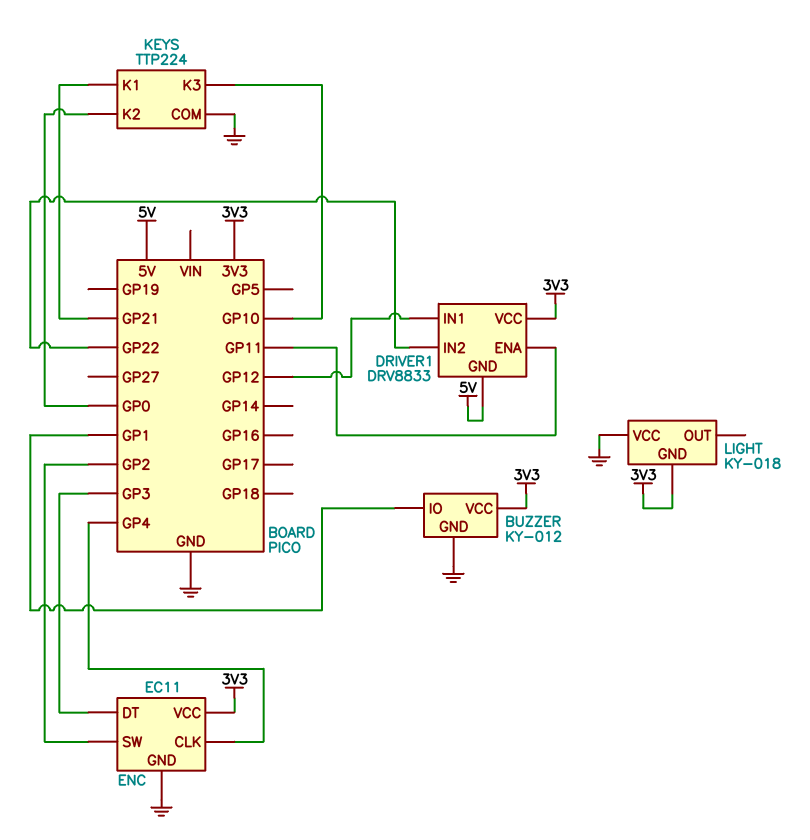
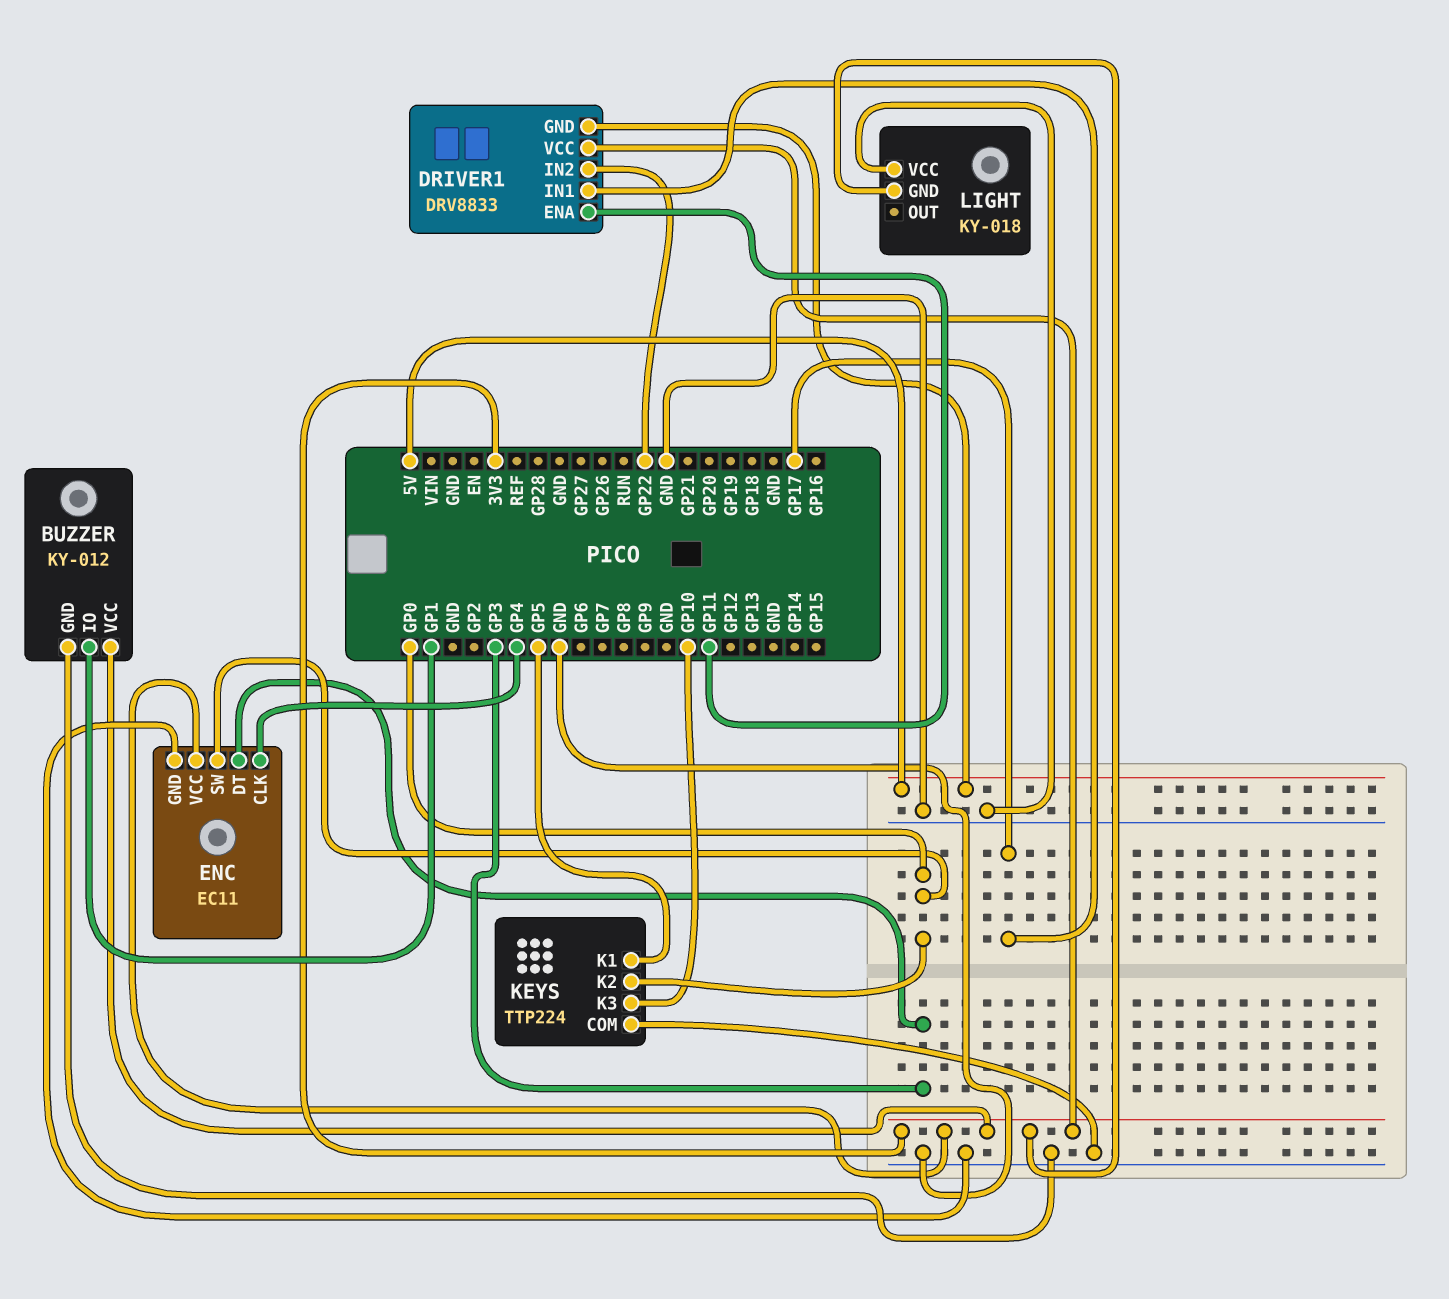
DRIVER1 pin IN1: GP12 -> GP17
ENC pin SW: GP2 -> GP0
KEYS pin K1: GP21 -> GP5

